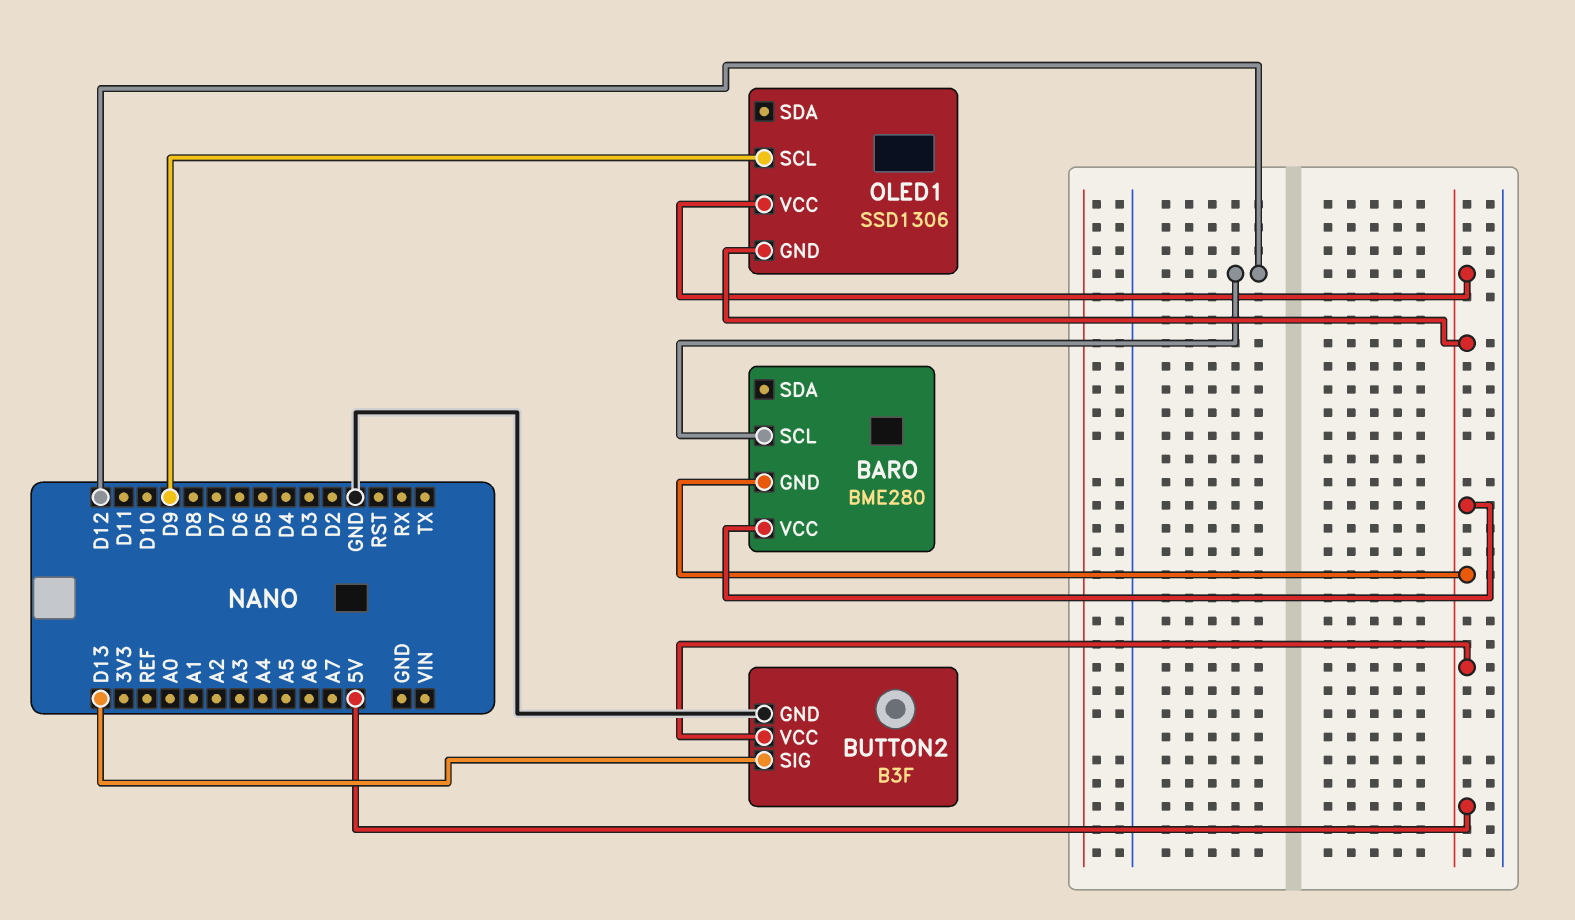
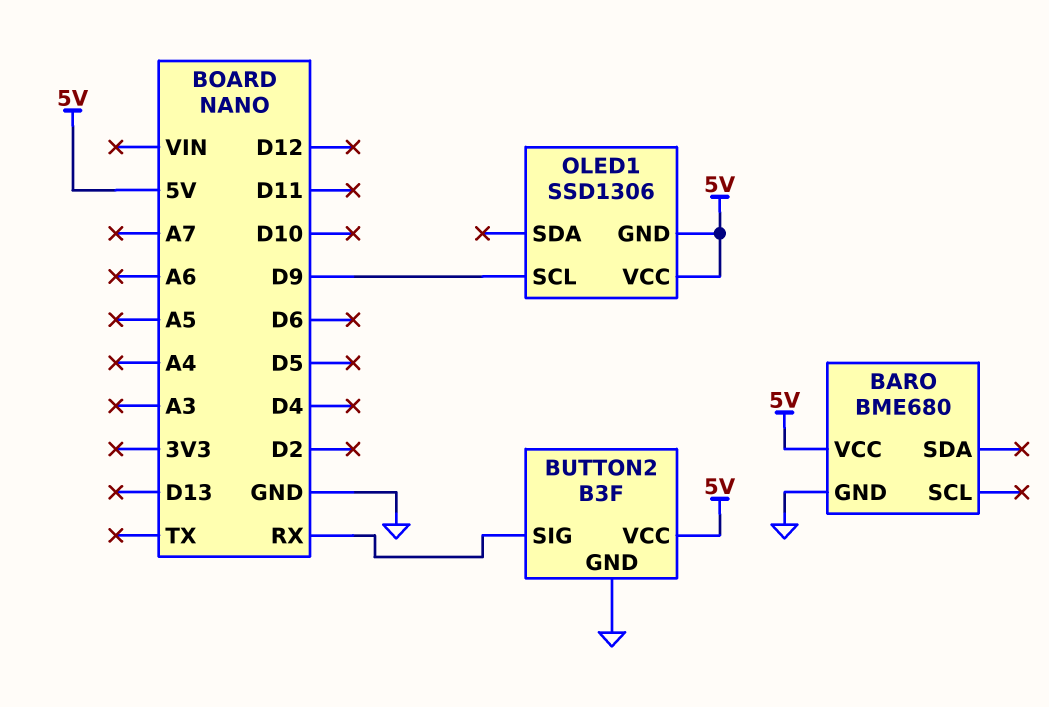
BARO: BME280 -> BME680
BARO pin GND: 5V -> GND
BARO pin SCL: D12 -> none
BUTTON2 pin SIG: D13 -> RX

